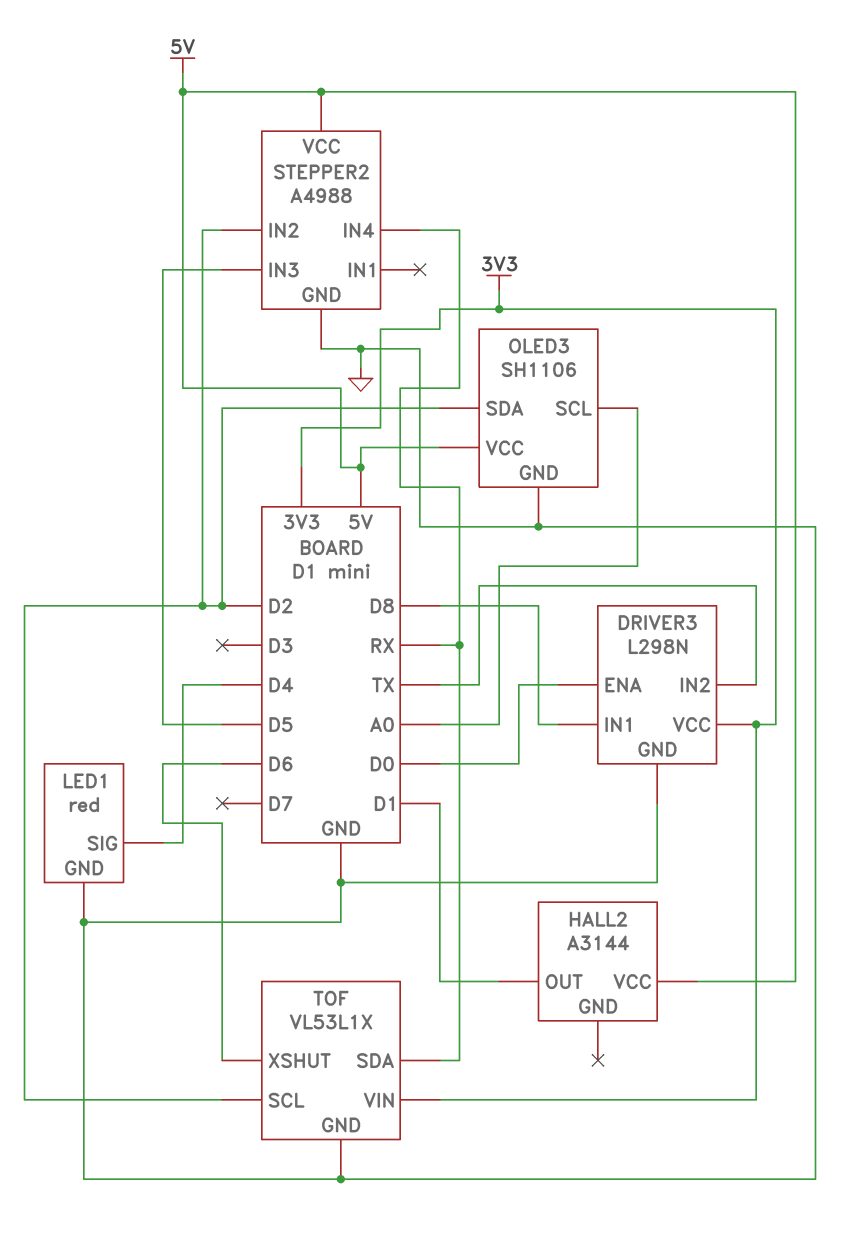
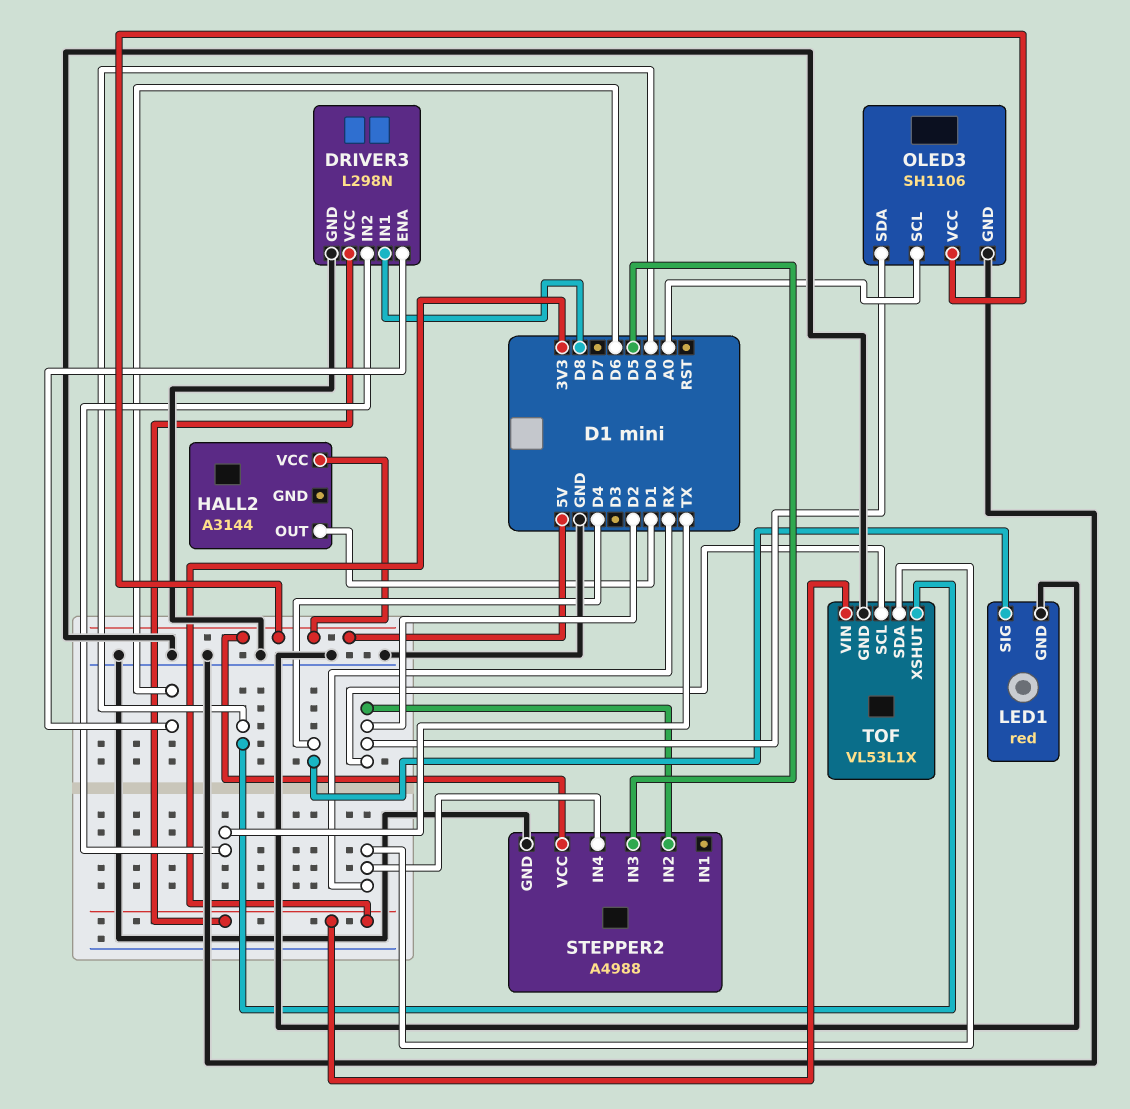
DRIVER3 pin ENA: D0 -> D6
TOF pin XSHUT: D6 -> D0

